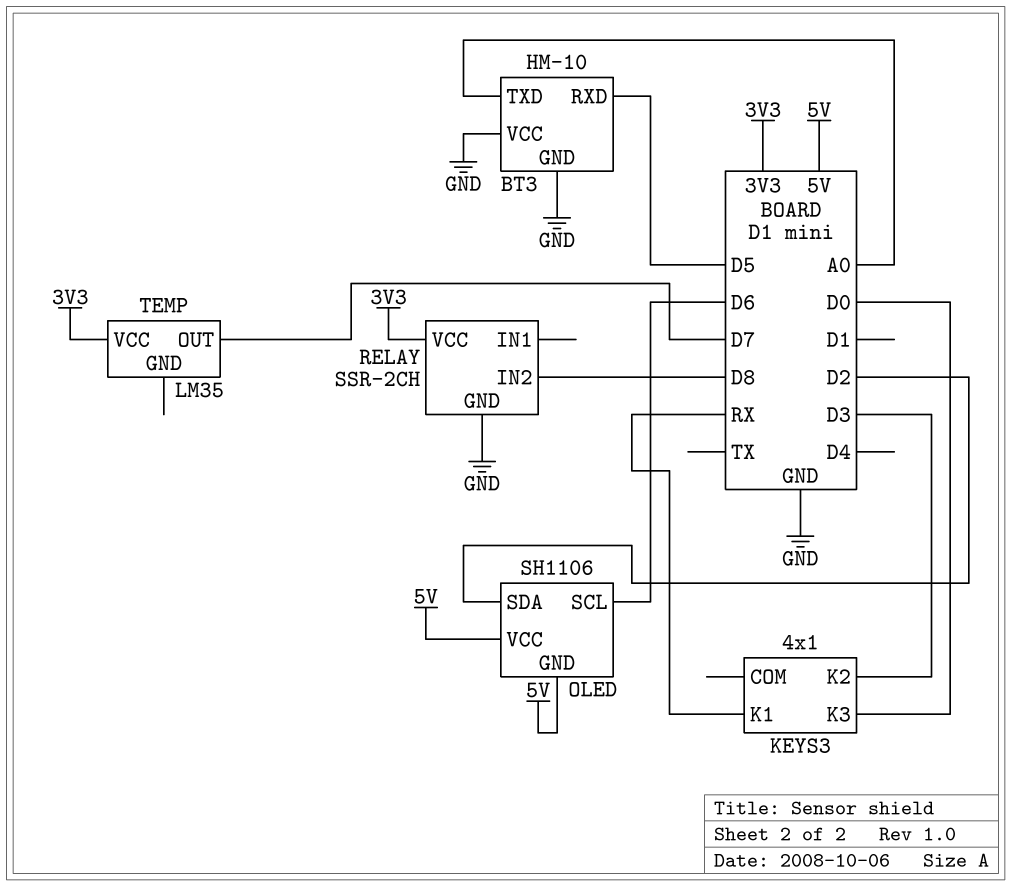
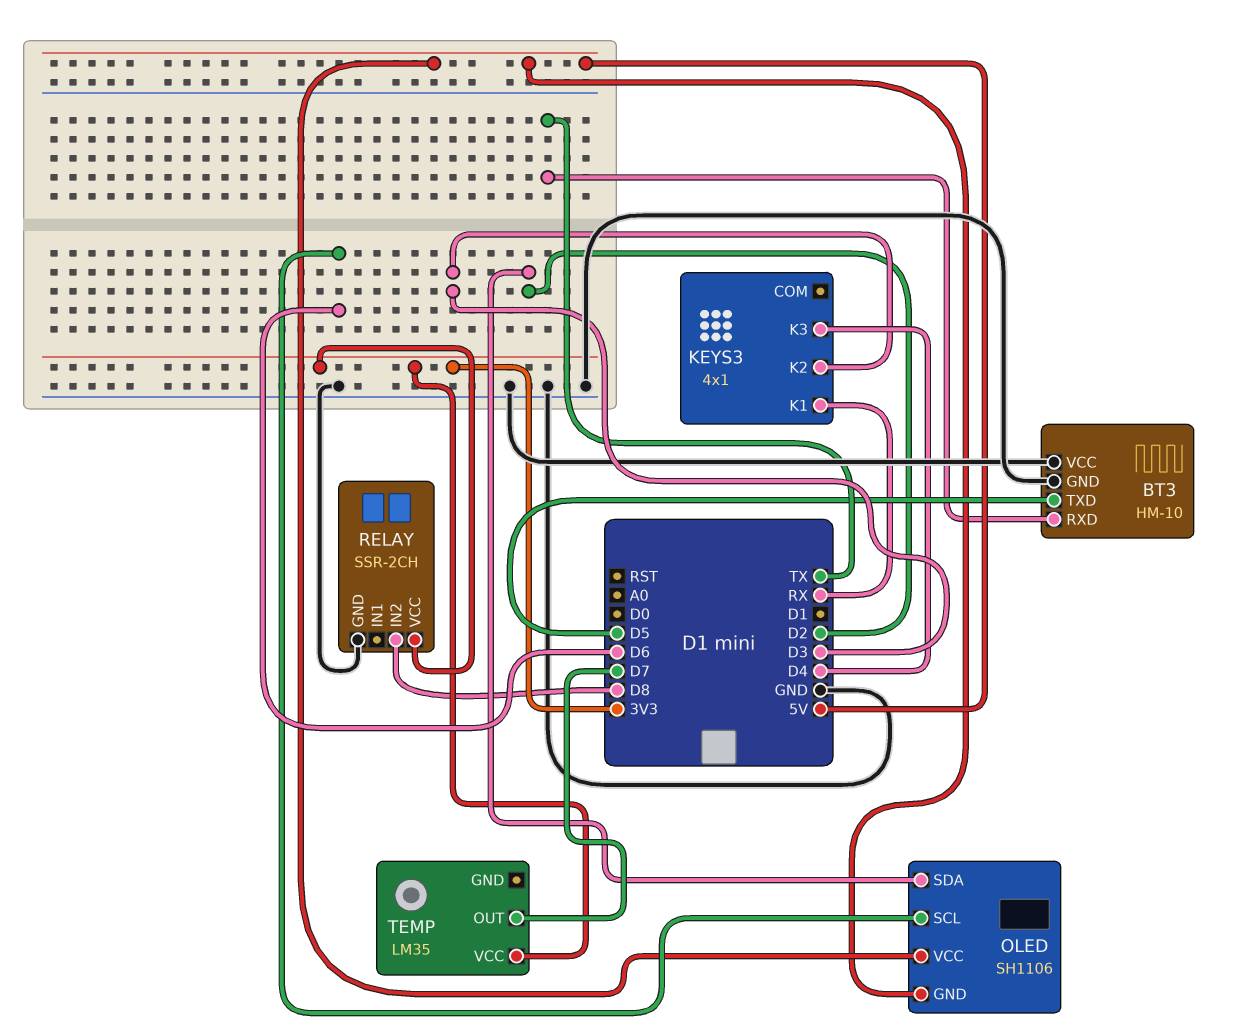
BT3 pin RXD: D5 -> TX
BT3 pin TXD: A0 -> D5
KEYS3 pin K3: D0 -> D4

